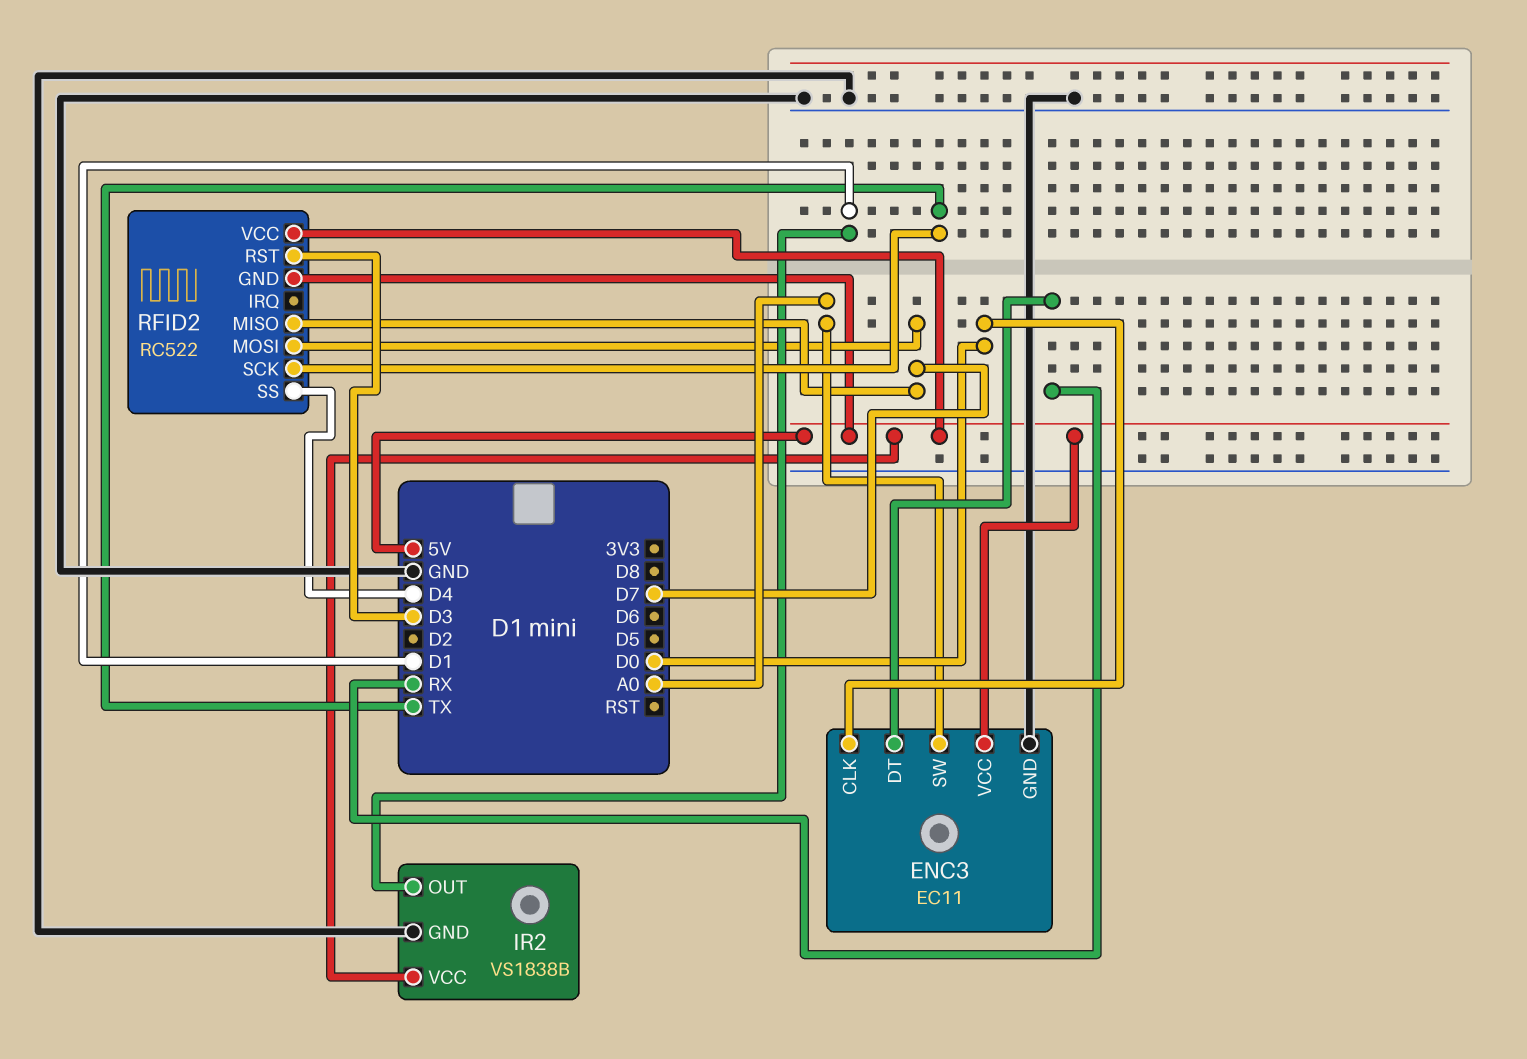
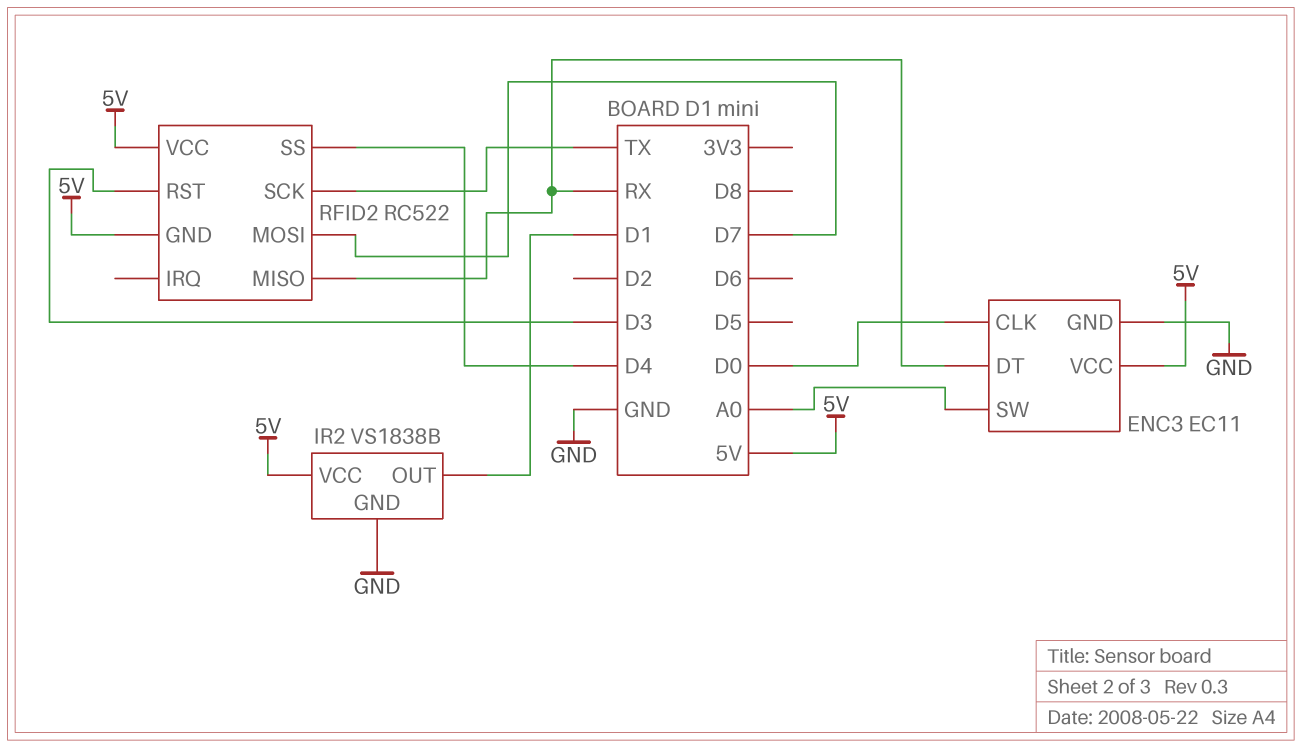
RFID2 pin MISO: D7 -> RX

